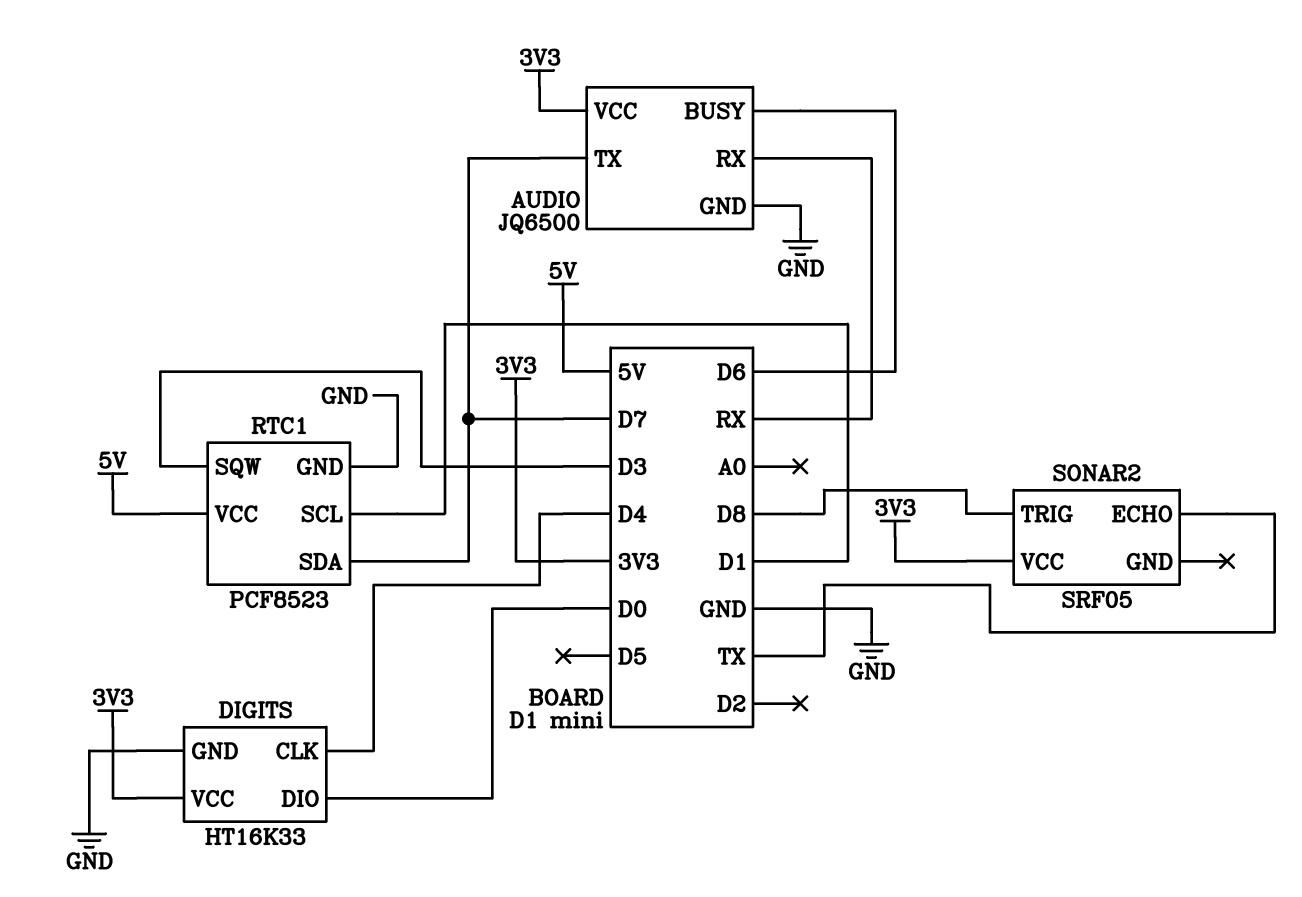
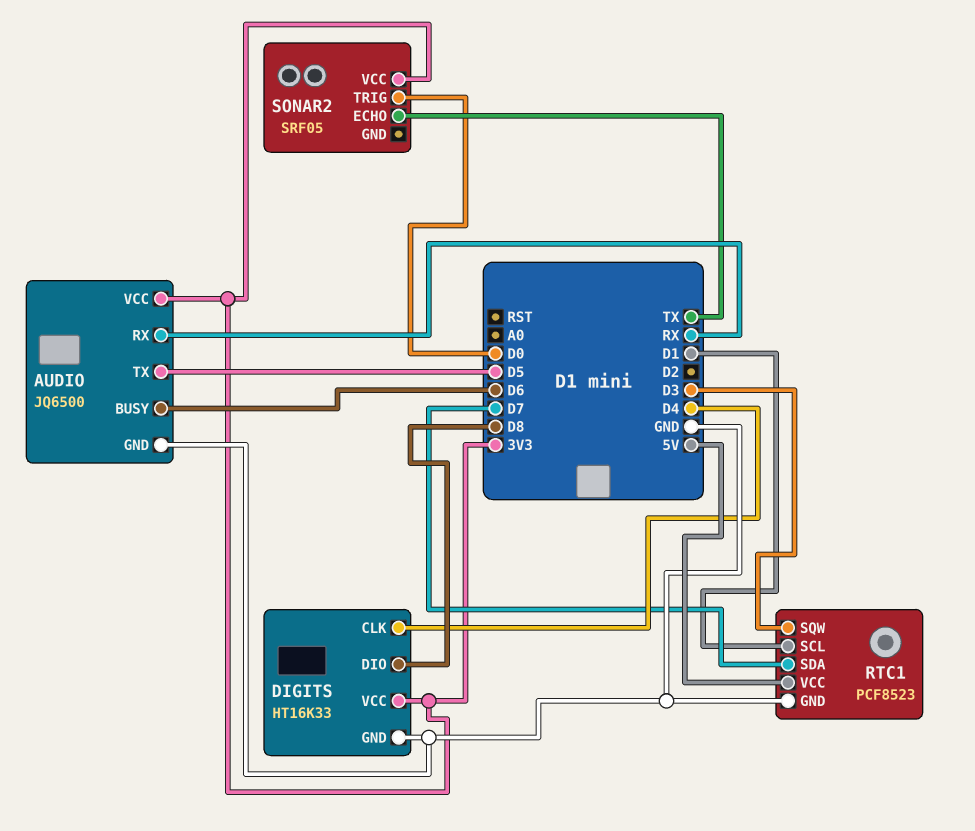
AUDIO pin TX: D7 -> D5
DIGITS pin DIO: D0 -> D8
SONAR2 pin TRIG: D8 -> D0

